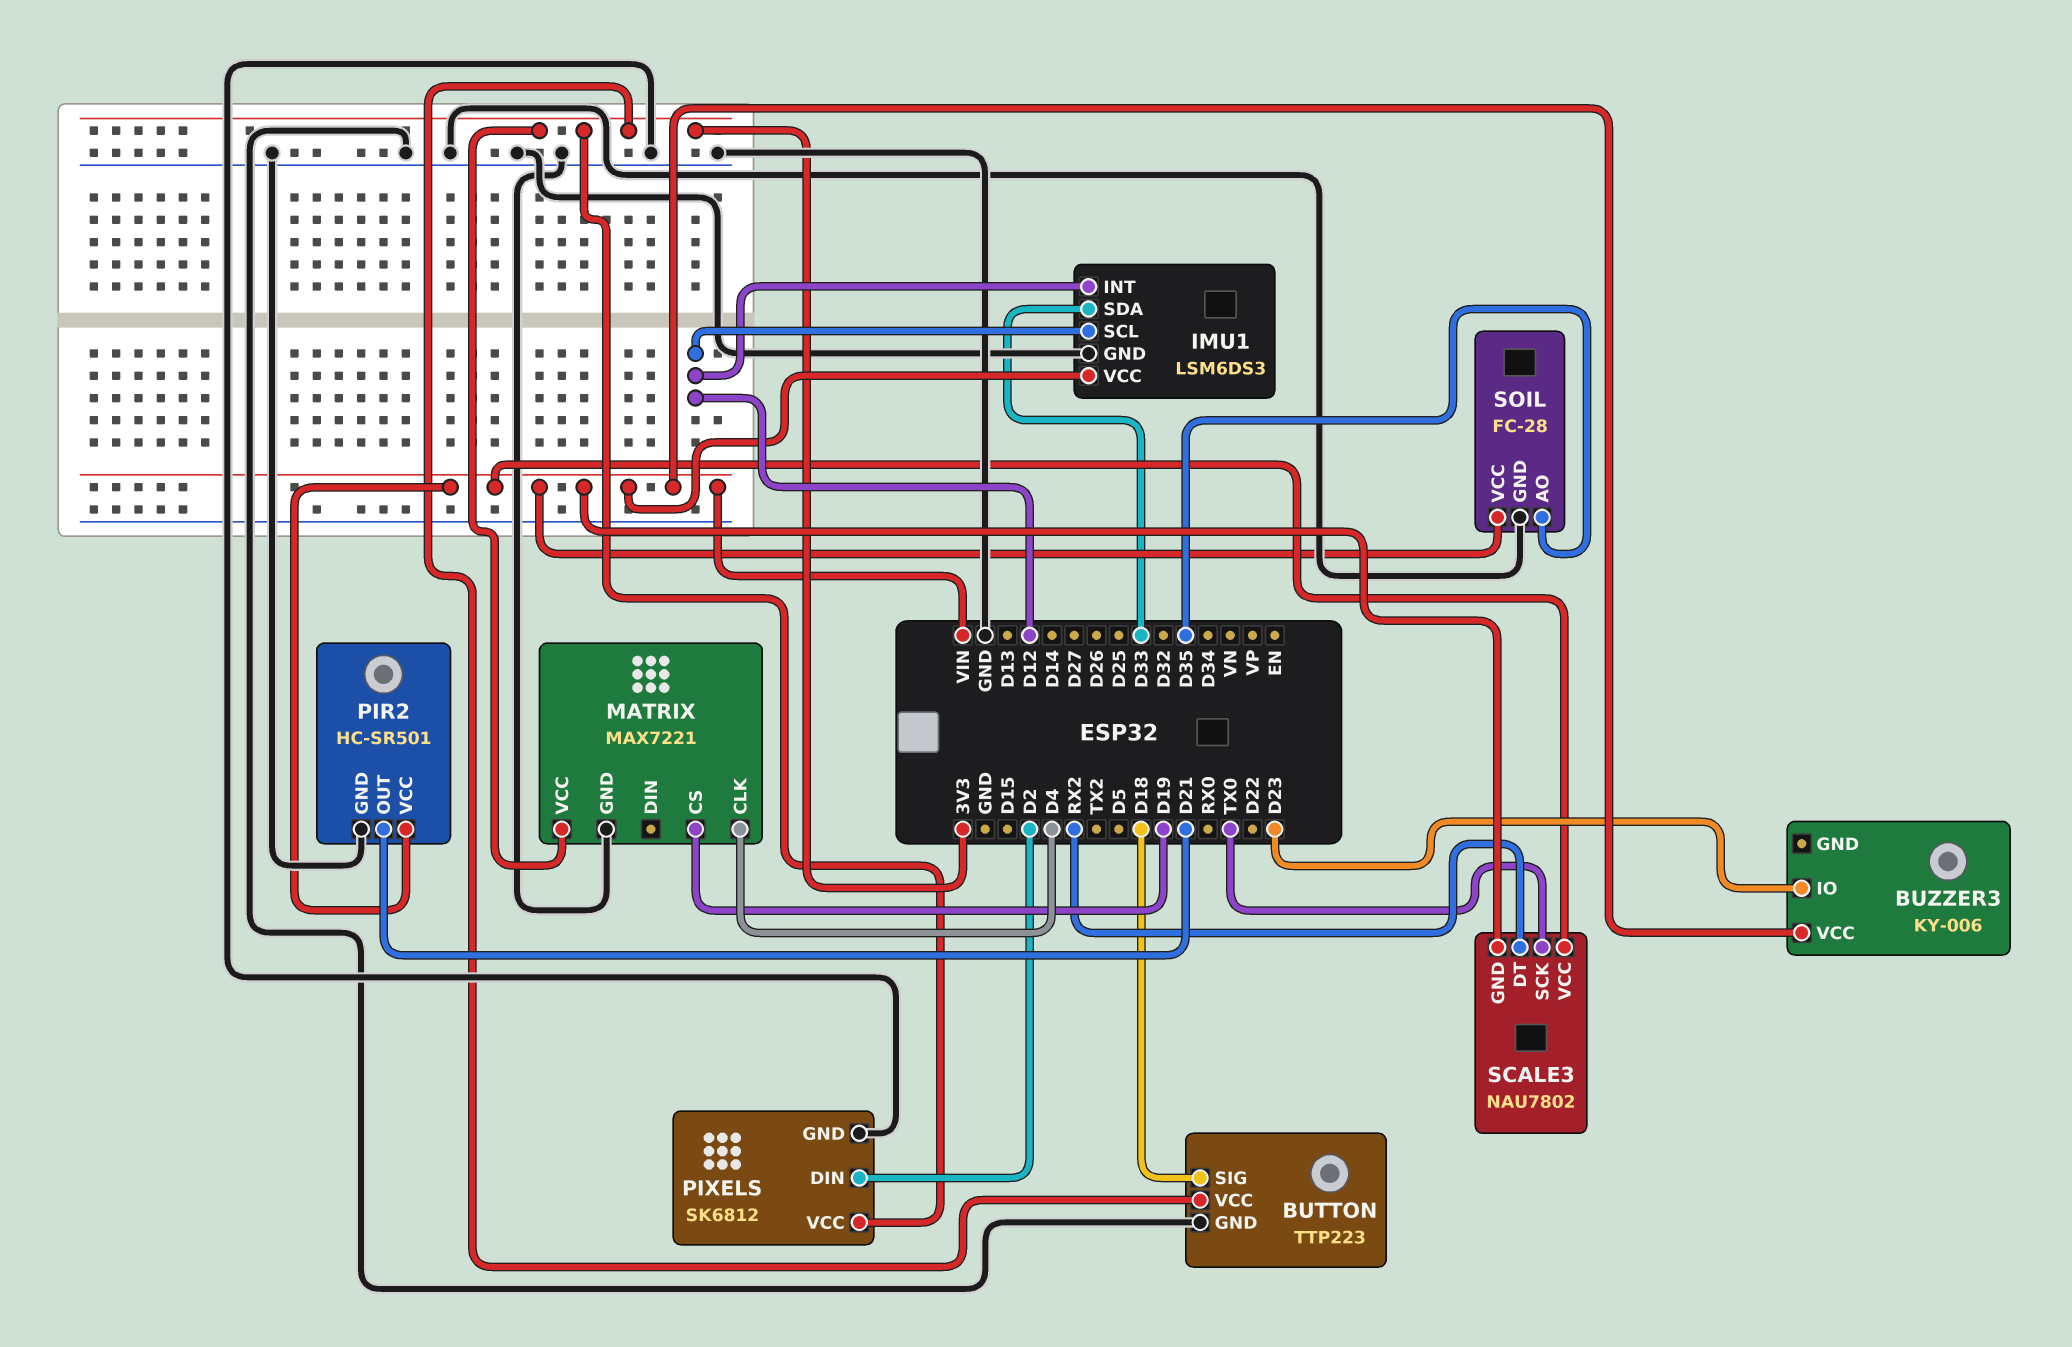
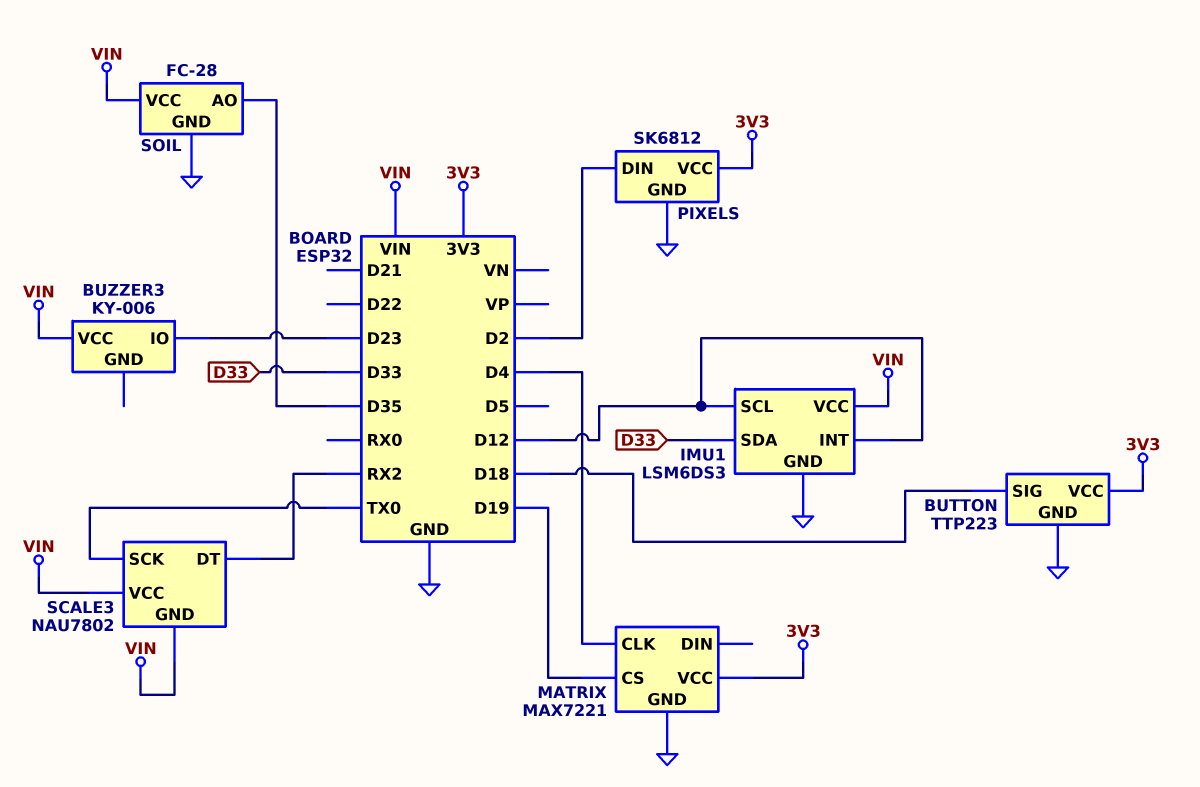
PIR2: HC-SR501 -> none
PIR2 pin GND: GND -> none
PIR2 pin OUT: D21 -> none
PIR2 pin VCC: VIN -> none

